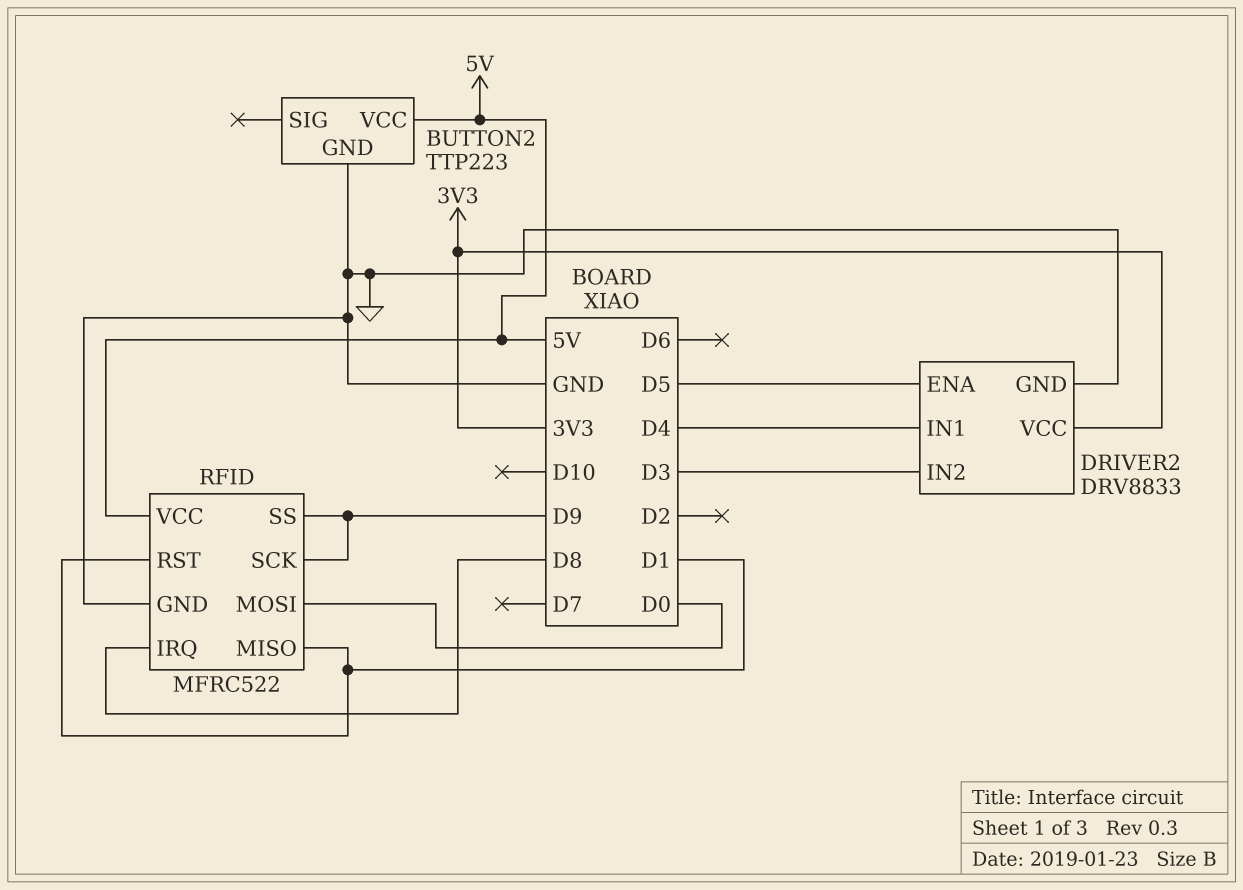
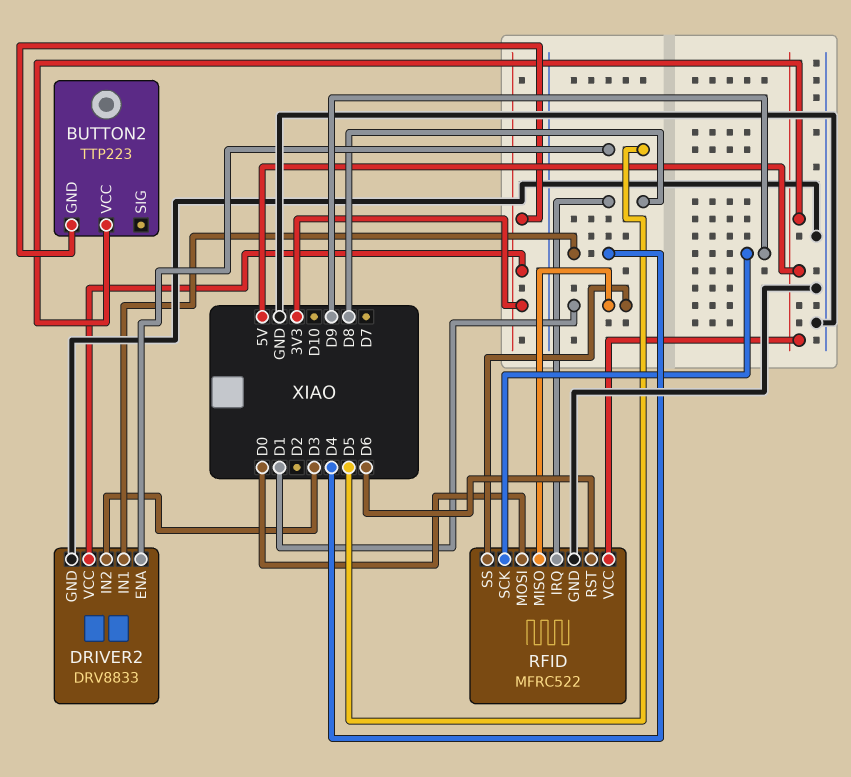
BUTTON2 pin GND: GND -> 3V3
RFID pin RST: D1 -> D6
RFID pin SS: D9 -> D1

